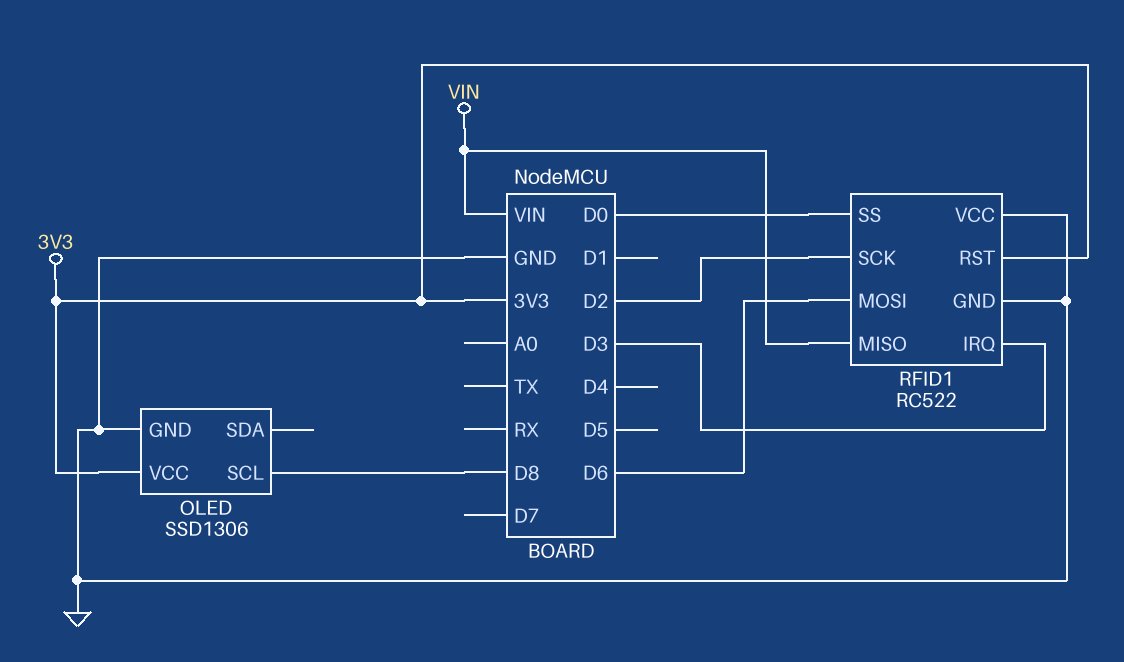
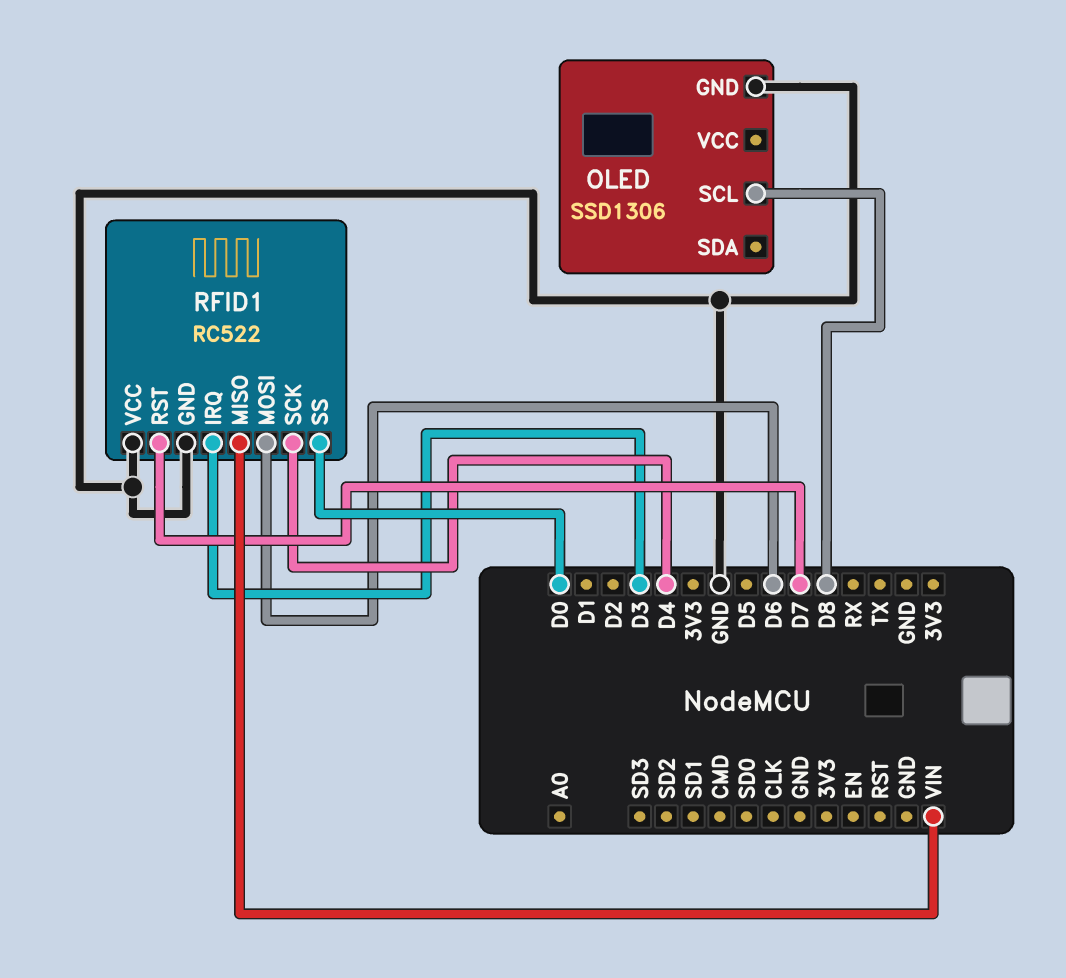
OLED pin VCC: 3V3 -> none
RFID1 pin RST: 3V3 -> D7
RFID1 pin SCK: D2 -> D4

